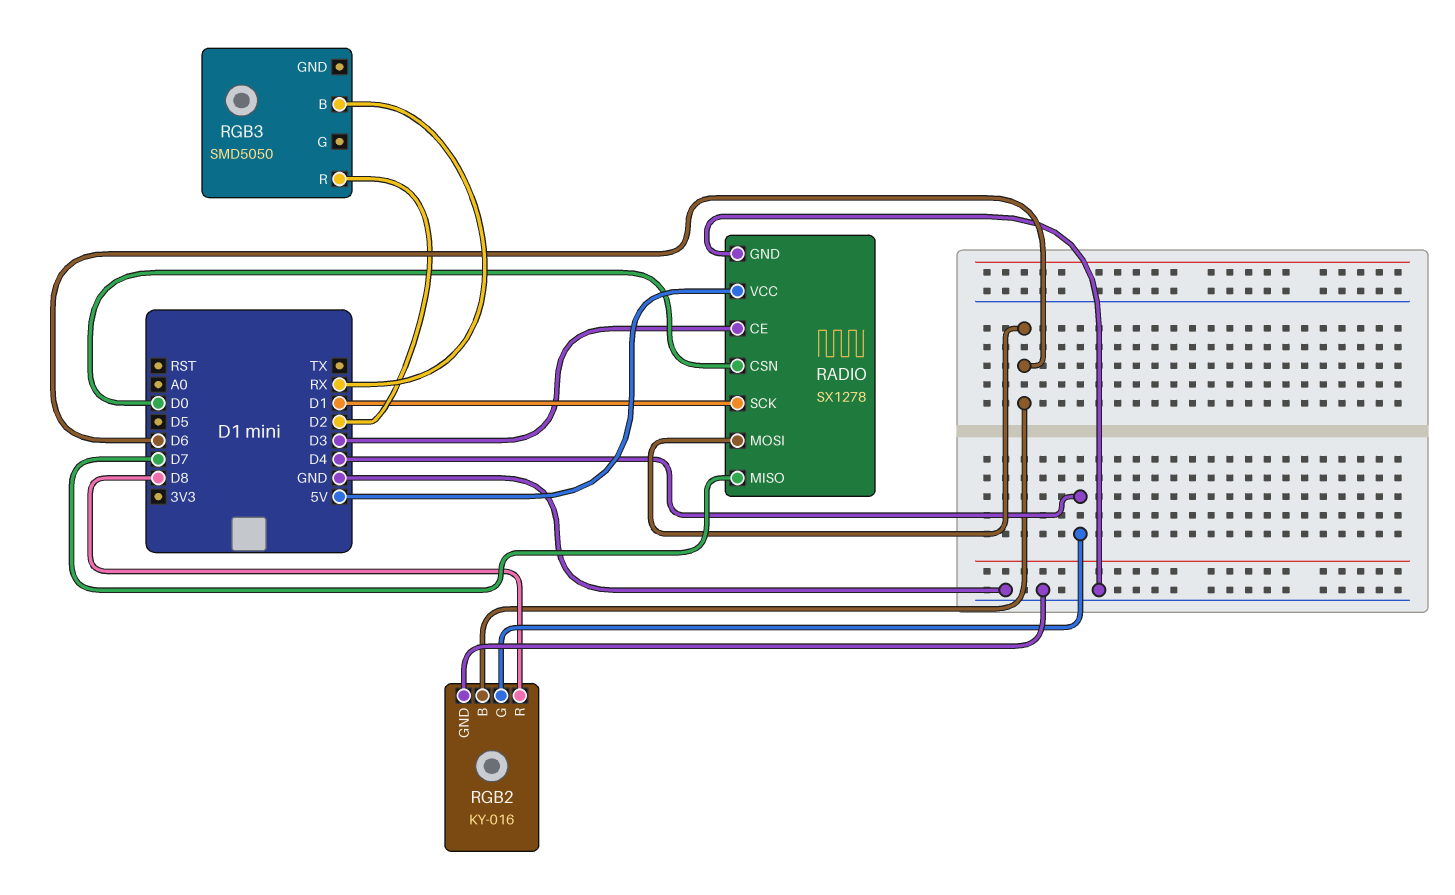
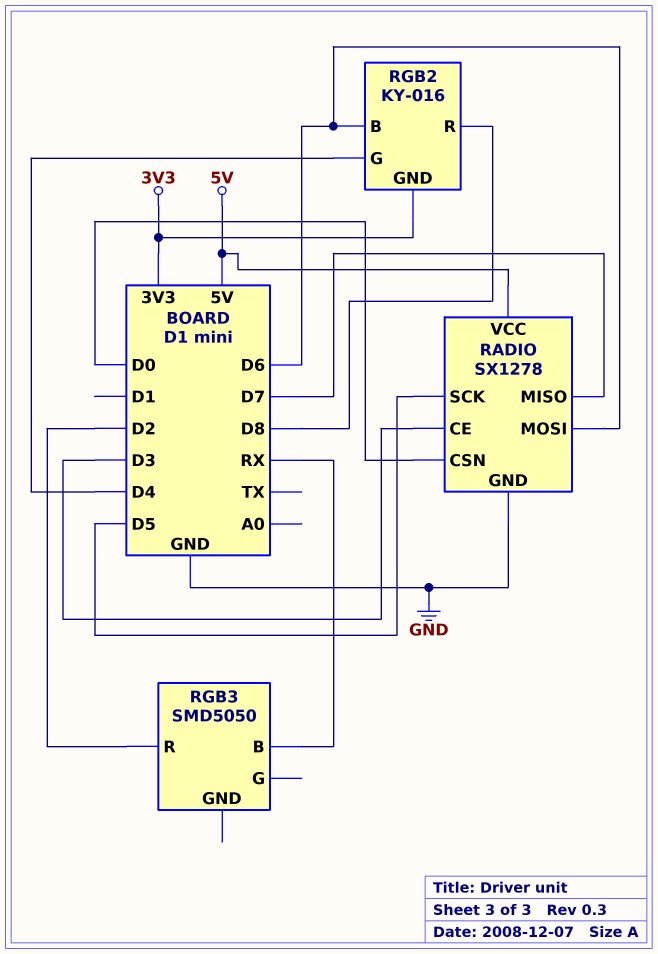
RADIO pin SCK: D1 -> D5
RGB2 pin GND: GND -> 3V3

